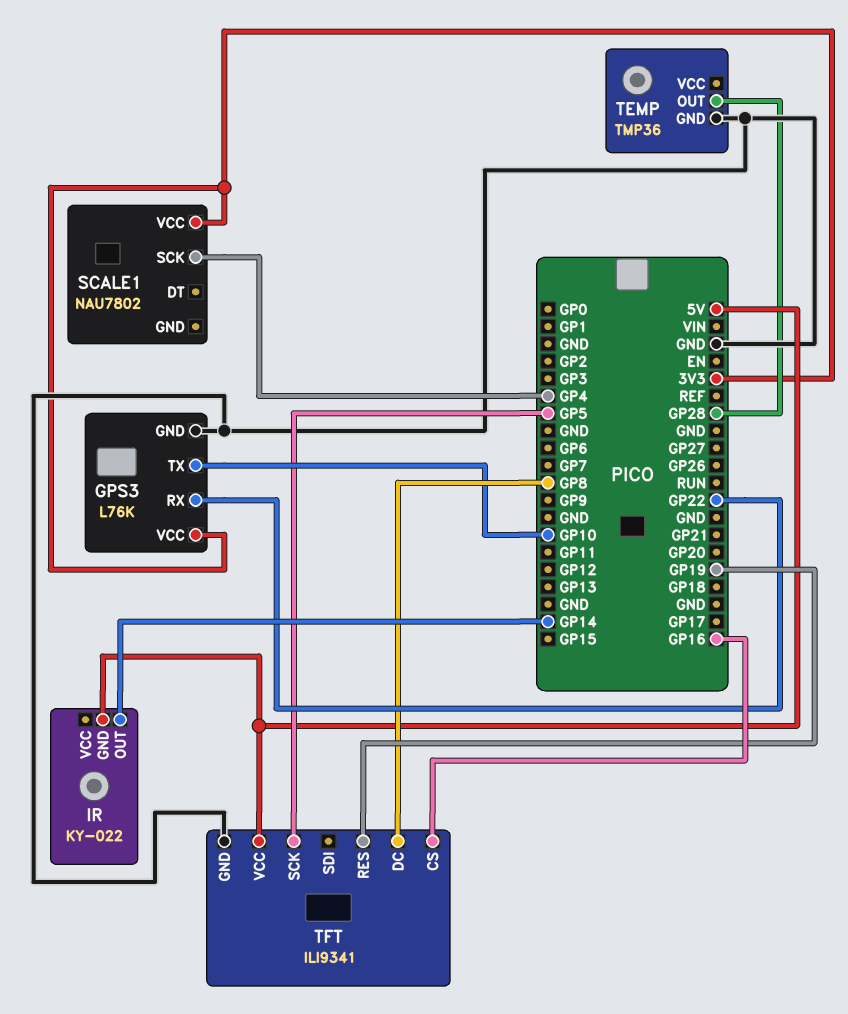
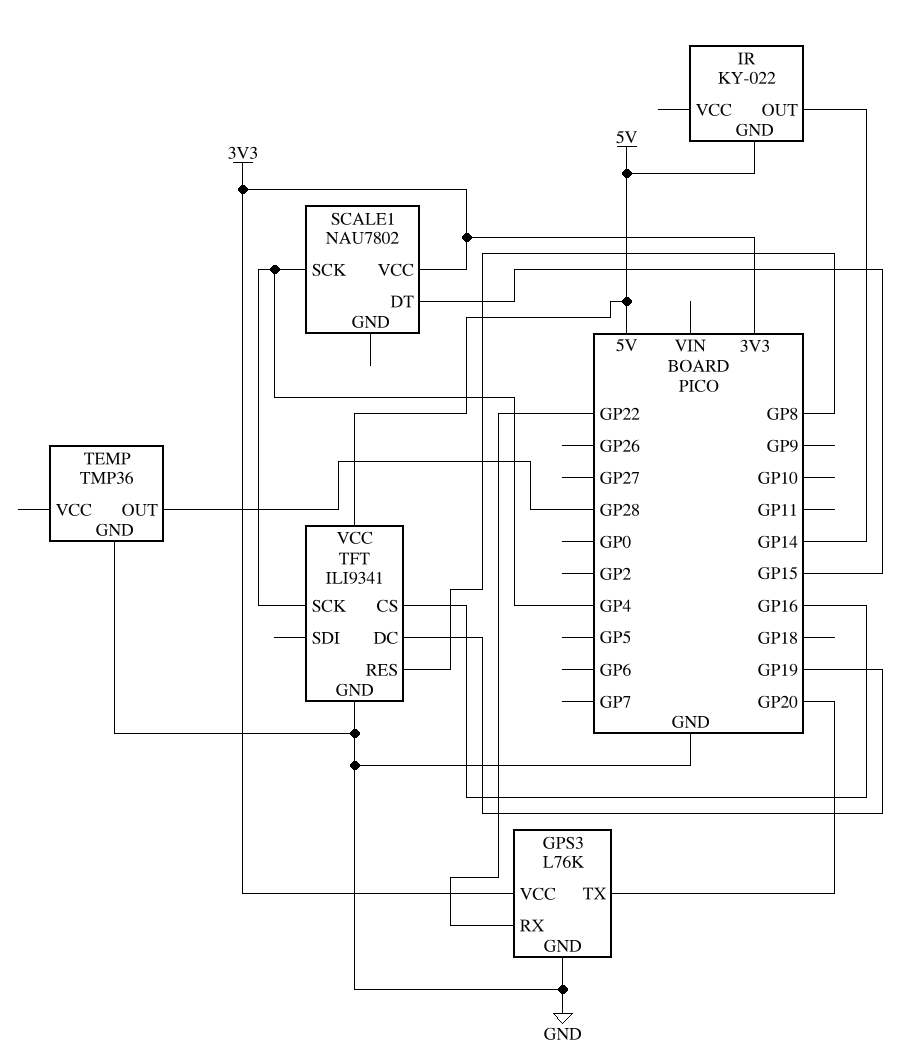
GPS3 pin TX: GP10 -> GP20
SCALE1 pin DT: none -> GP15
TFT pin DC: GP8 -> GP19
TFT pin RES: GP19 -> GP8
TFT pin SCK: GP5 -> GP4

